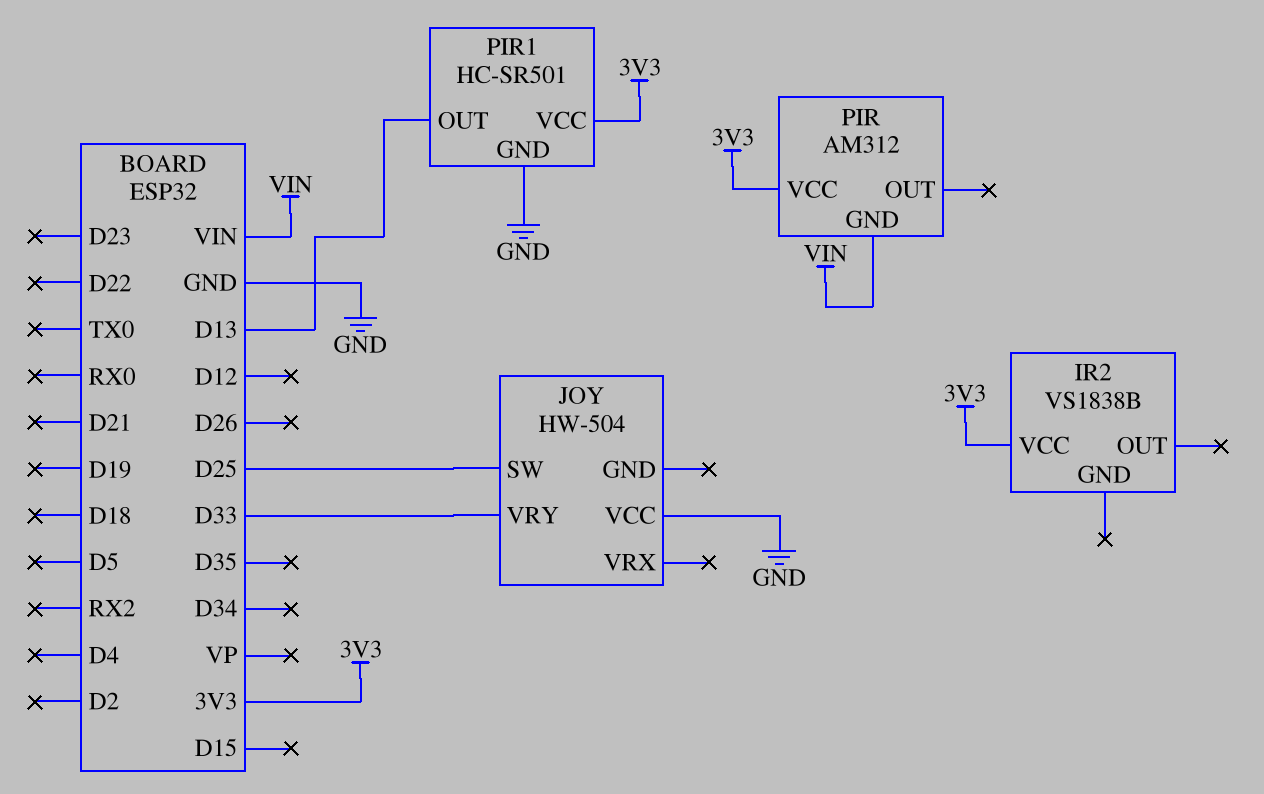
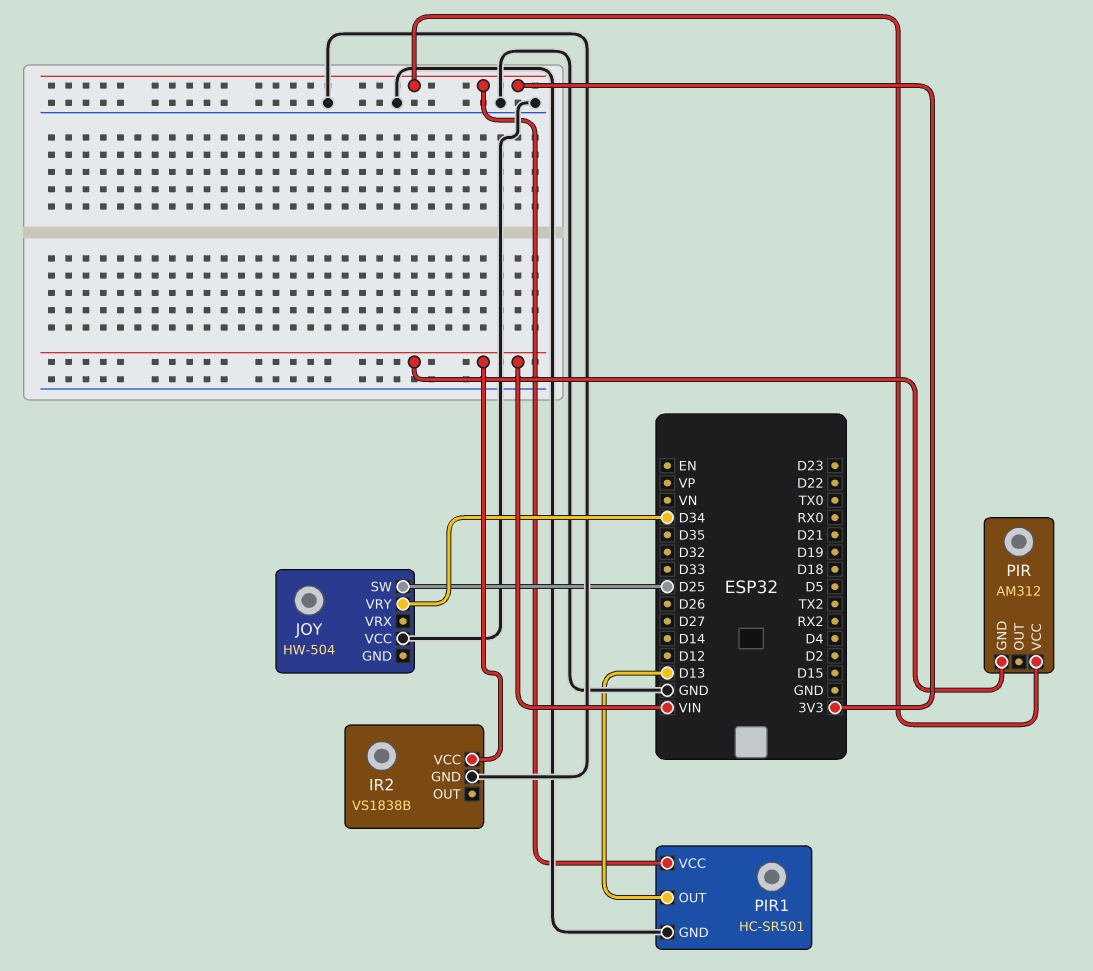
IR2 pin GND: none -> GND
IR2 pin VCC: 3V3 -> VIN
JOY pin VRY: D33 -> D34

